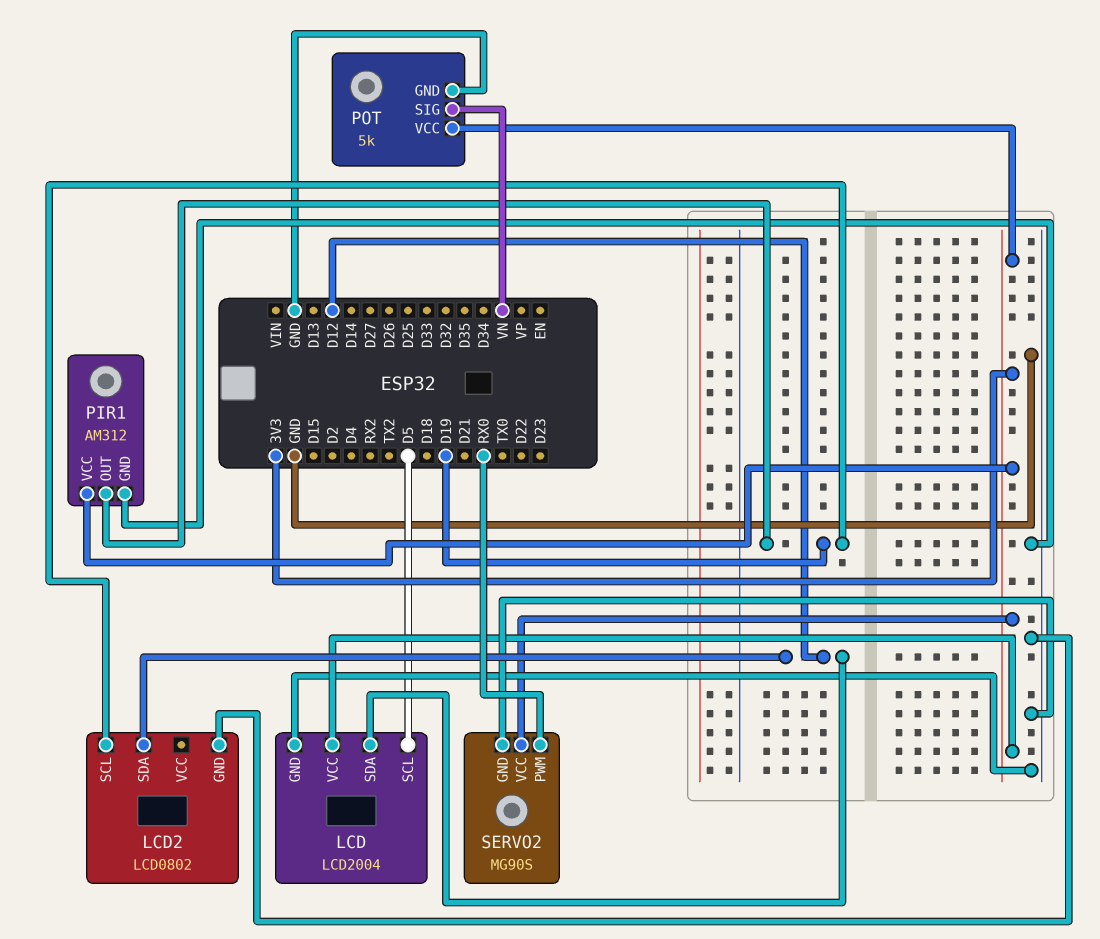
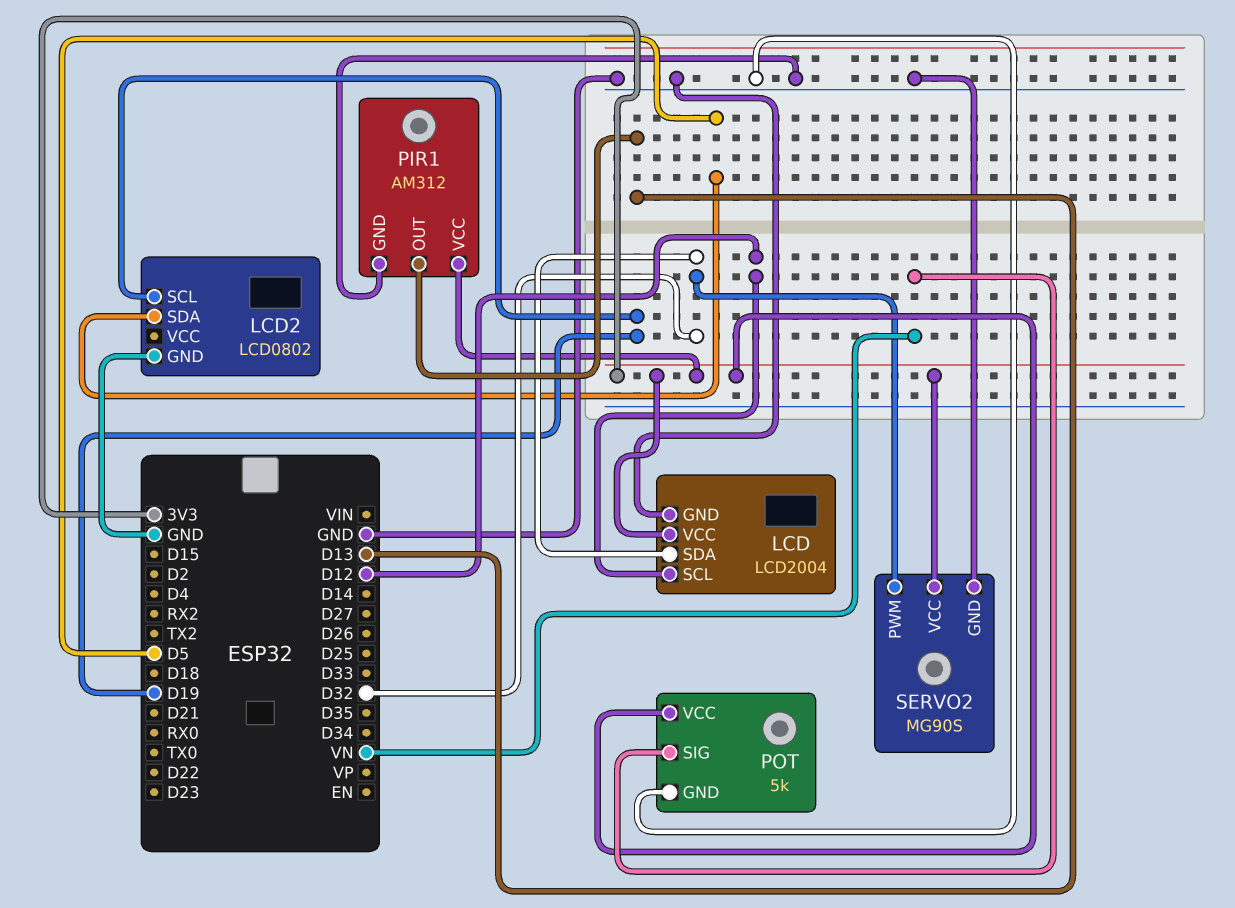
LCD pin SCL: D5 -> D12
LCD pin SDA: D12 -> D32
LCD2 pin SDA: D12 -> D5
PIR1 pin OUT: D19 -> D13
SERVO2 pin PWM: RX0 -> D32

